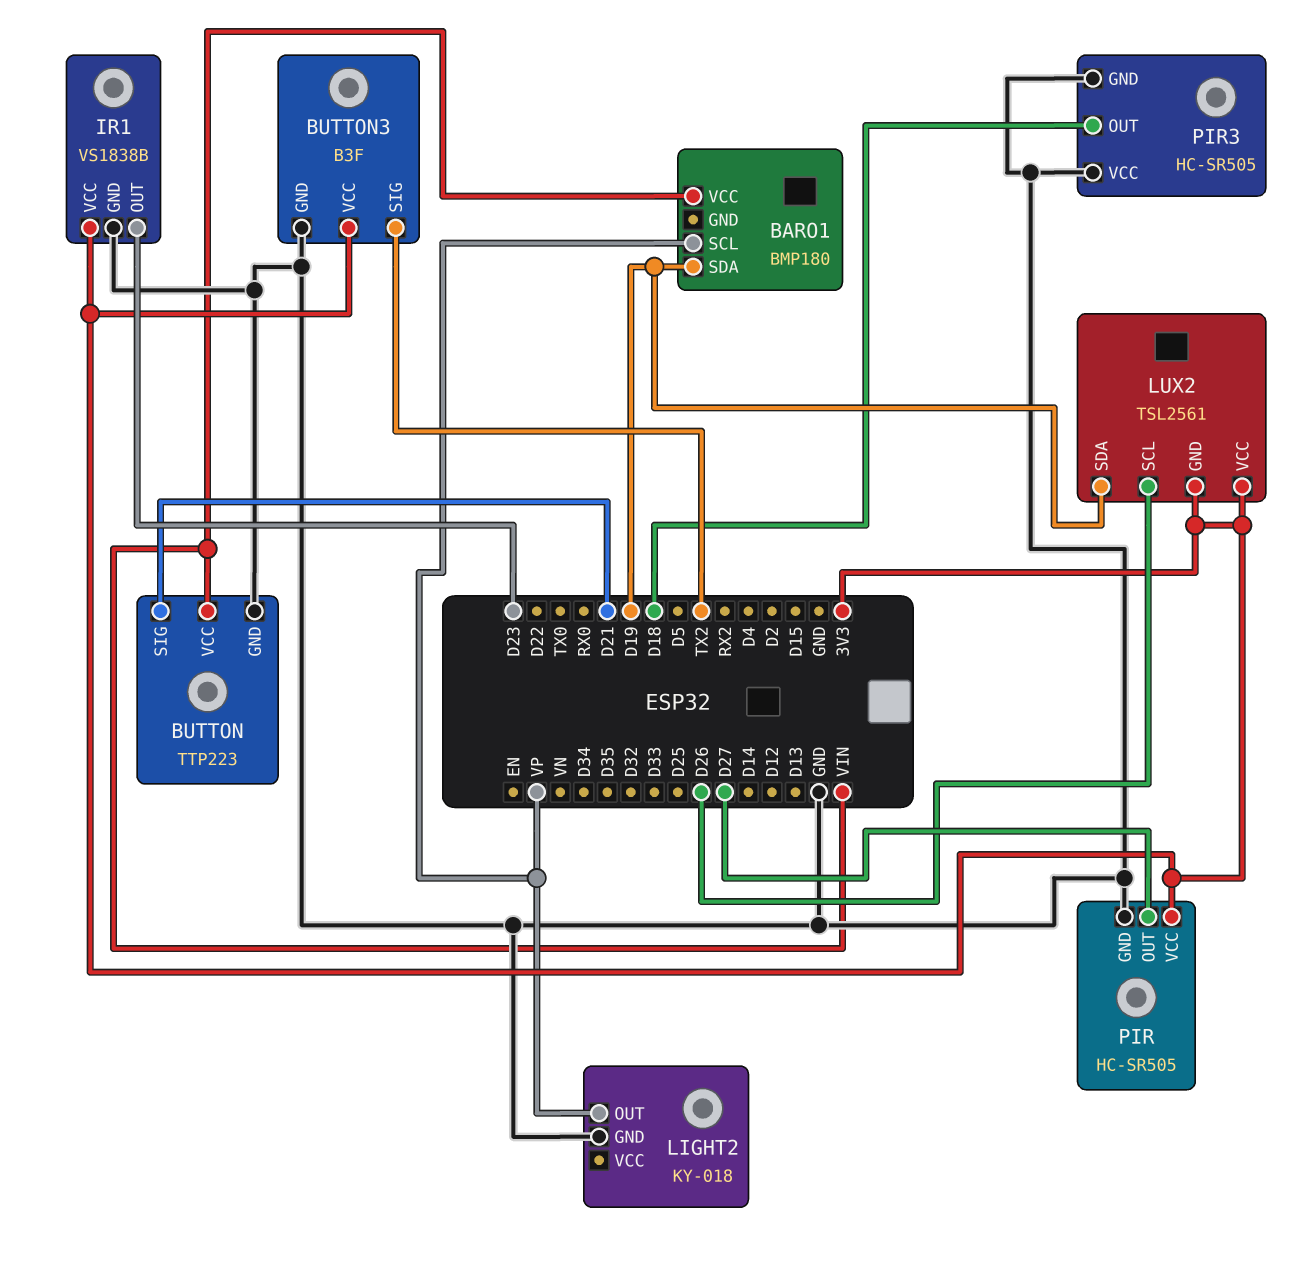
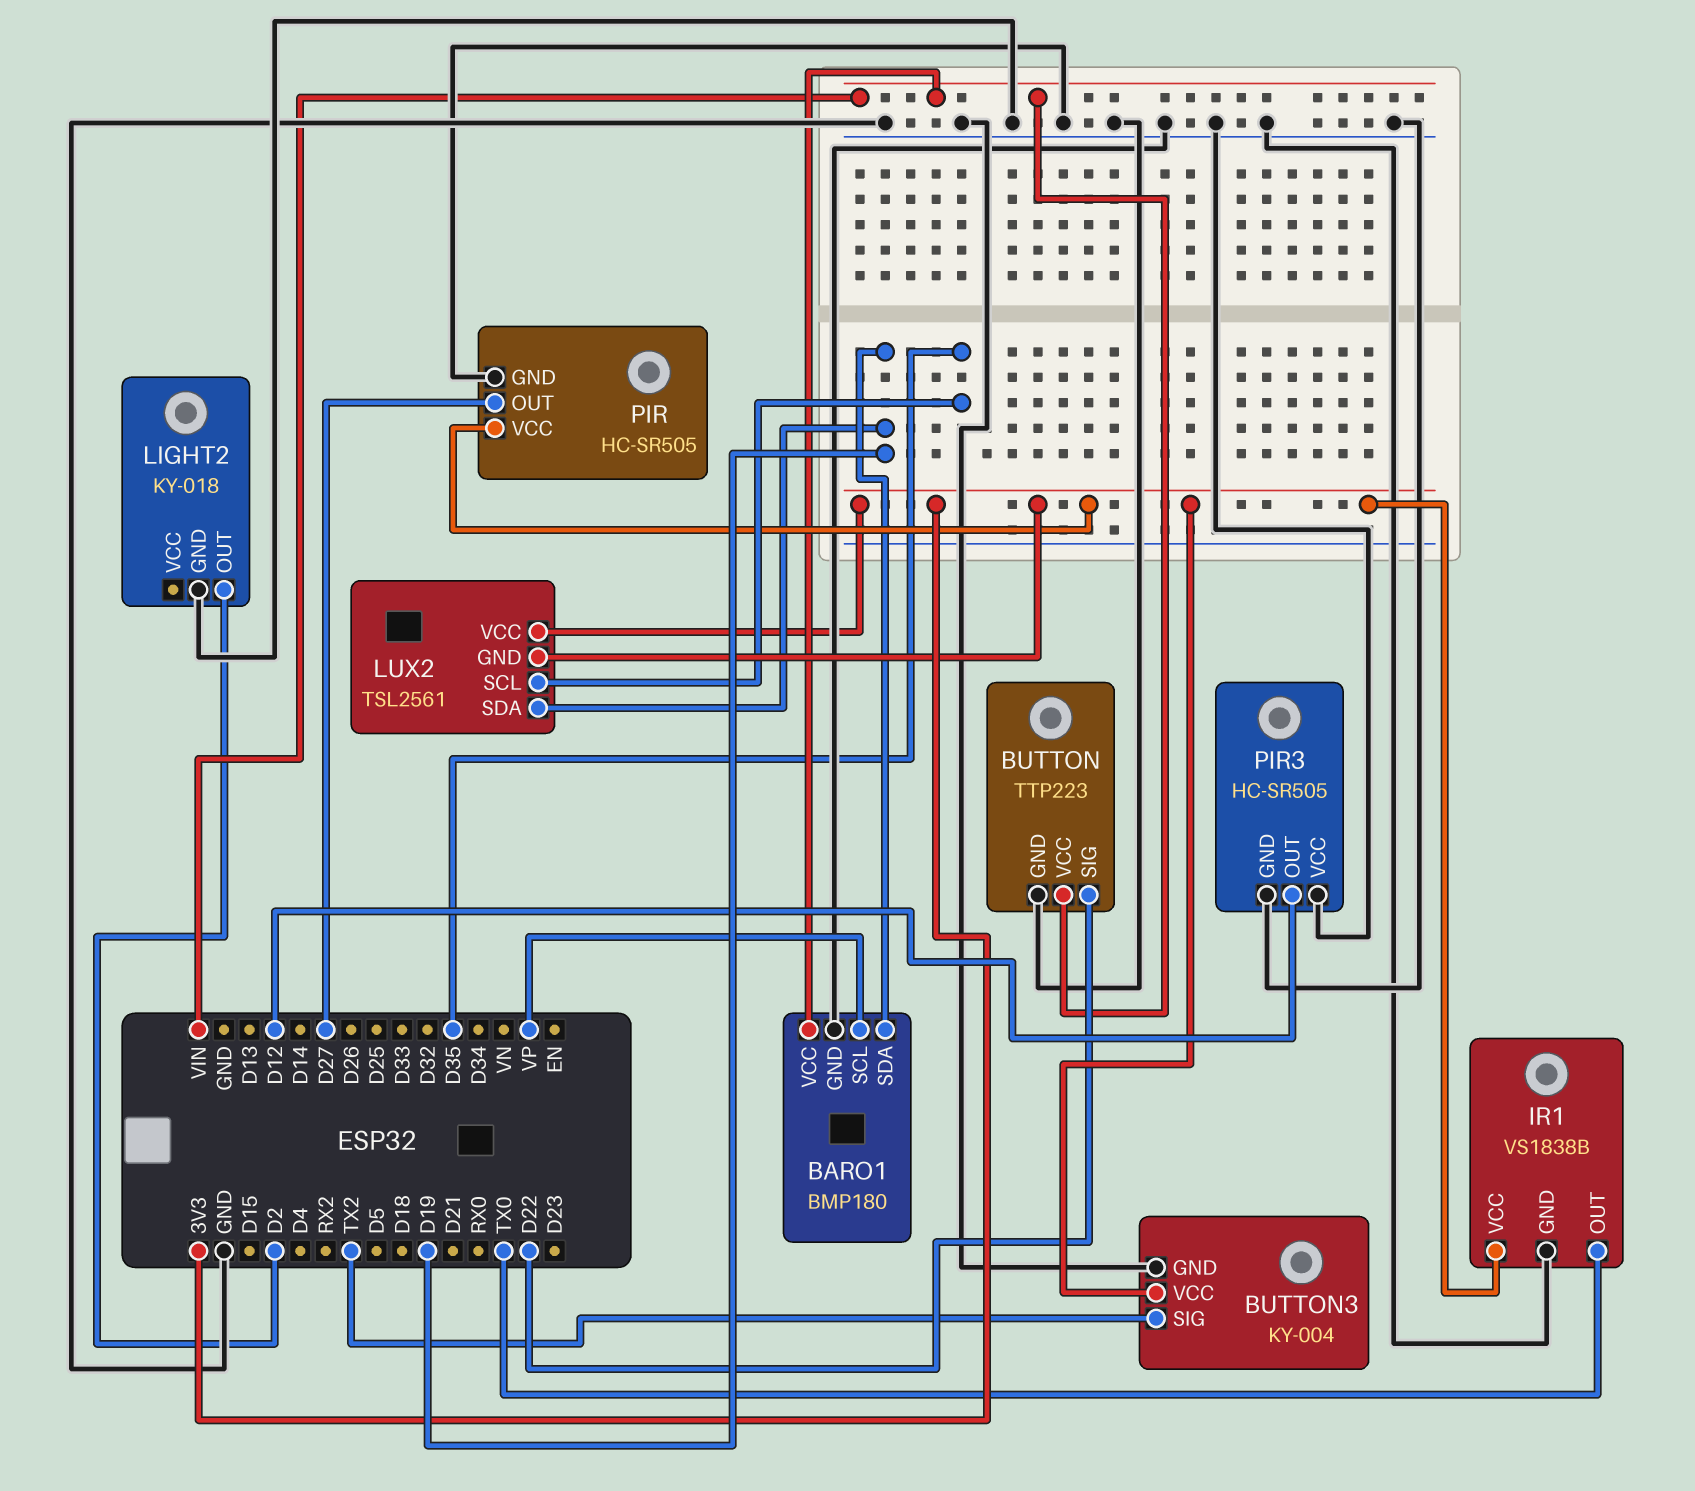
BARO1 pin GND: none -> GND
BUTTON pin SIG: D21 -> D22
BUTTON3: B3F -> KY-004
IR1 pin OUT: D23 -> TX0
LIGHT2 pin OUT: VP -> D2
LUX2 pin SCL: D26 -> D35
PIR3 pin OUT: D18 -> D12

